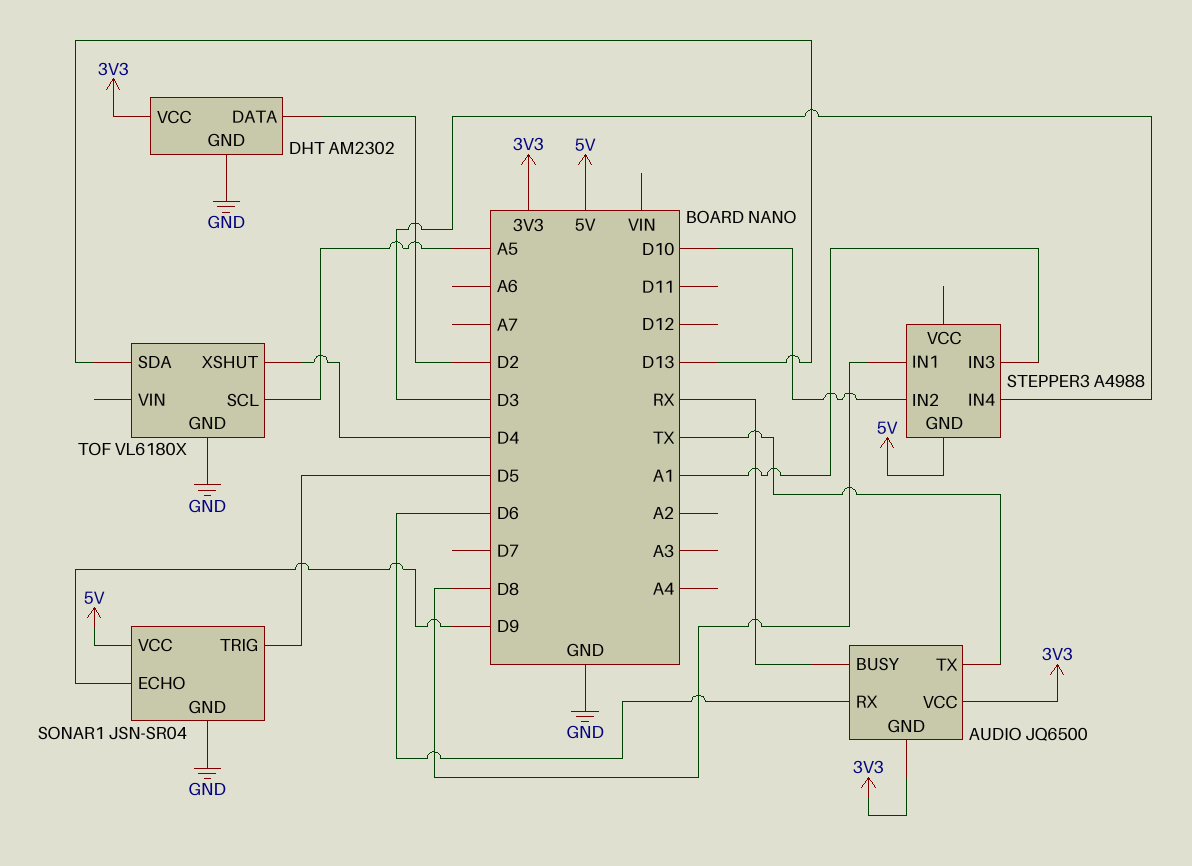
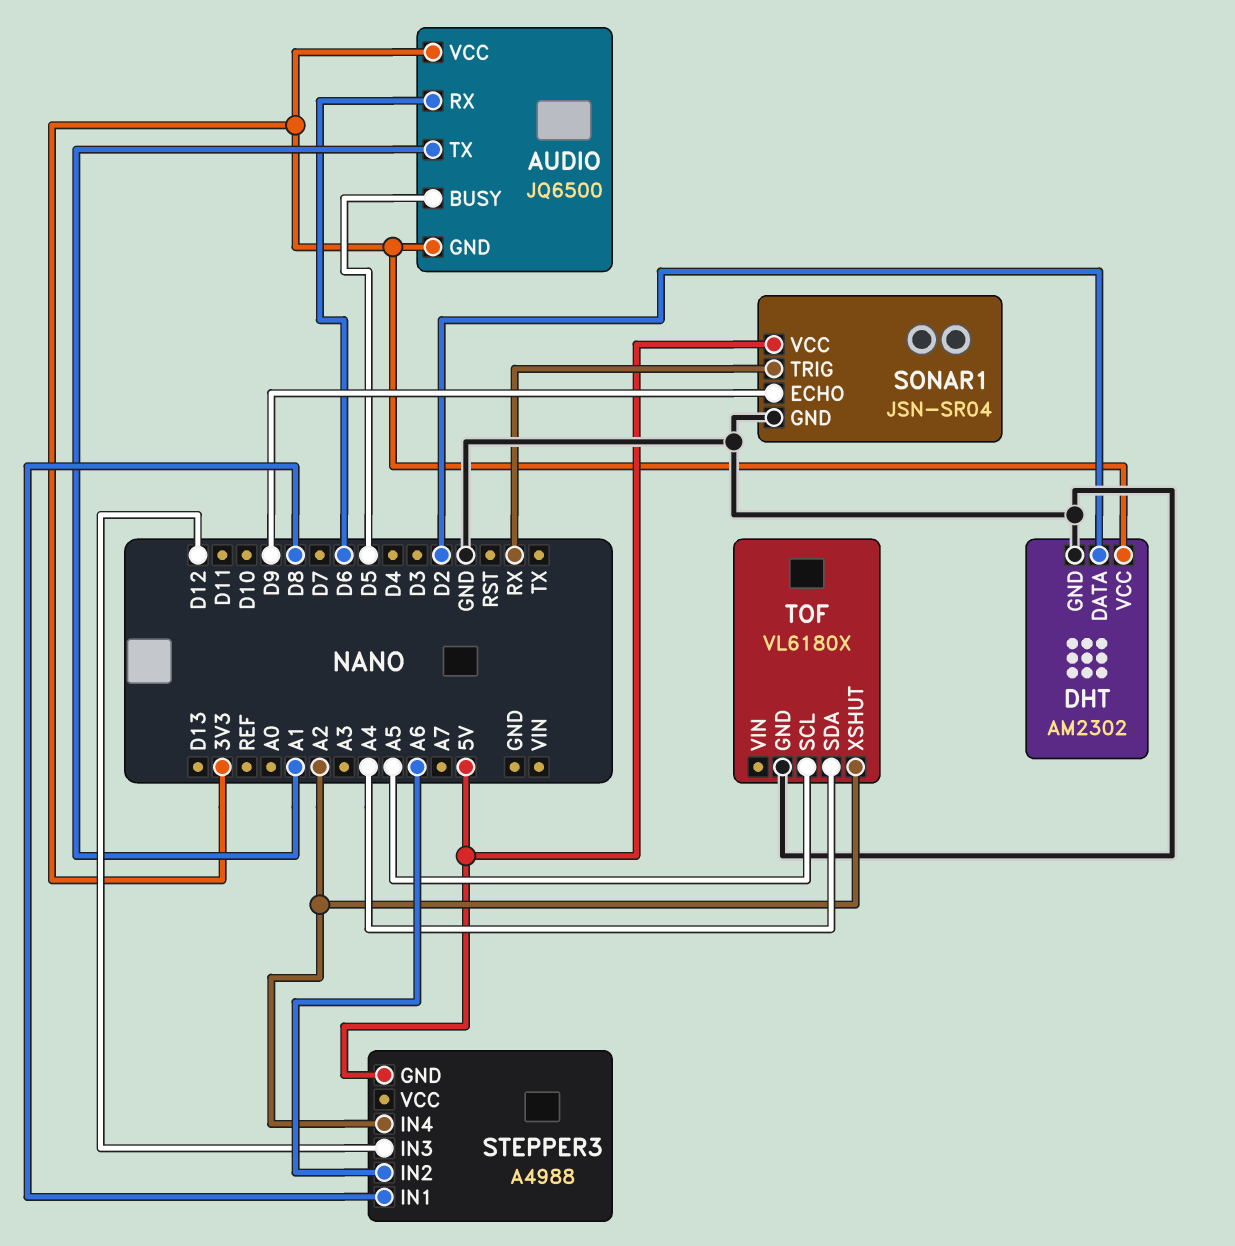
AUDIO pin BUSY: RX -> D5
AUDIO pin TX: TX -> A1
SONAR1 pin TRIG: D5 -> RX
STEPPER3 pin IN2: D10 -> A6
STEPPER3 pin IN3: A1 -> D12
STEPPER3 pin IN4: D3 -> A2
TOF pin SDA: D13 -> A4
TOF pin XSHUT: D4 -> A2

